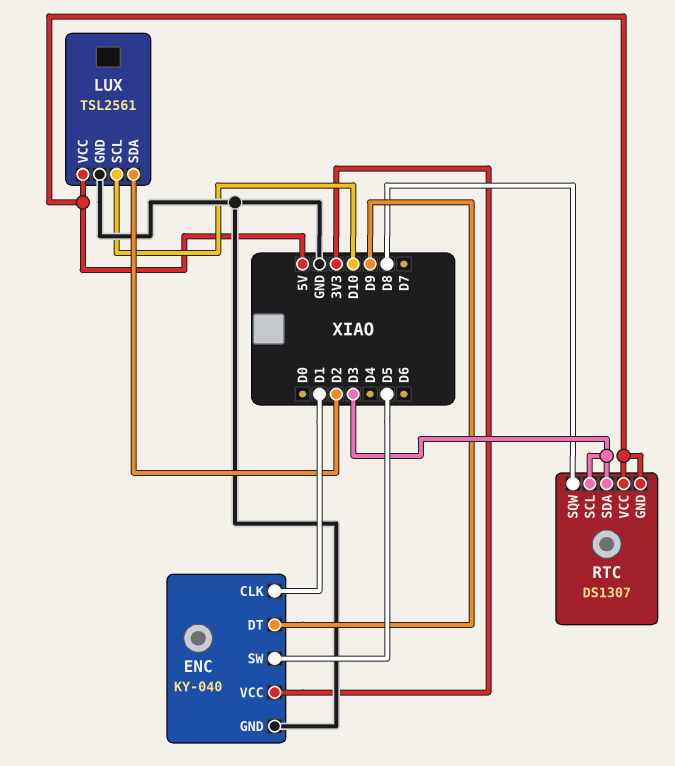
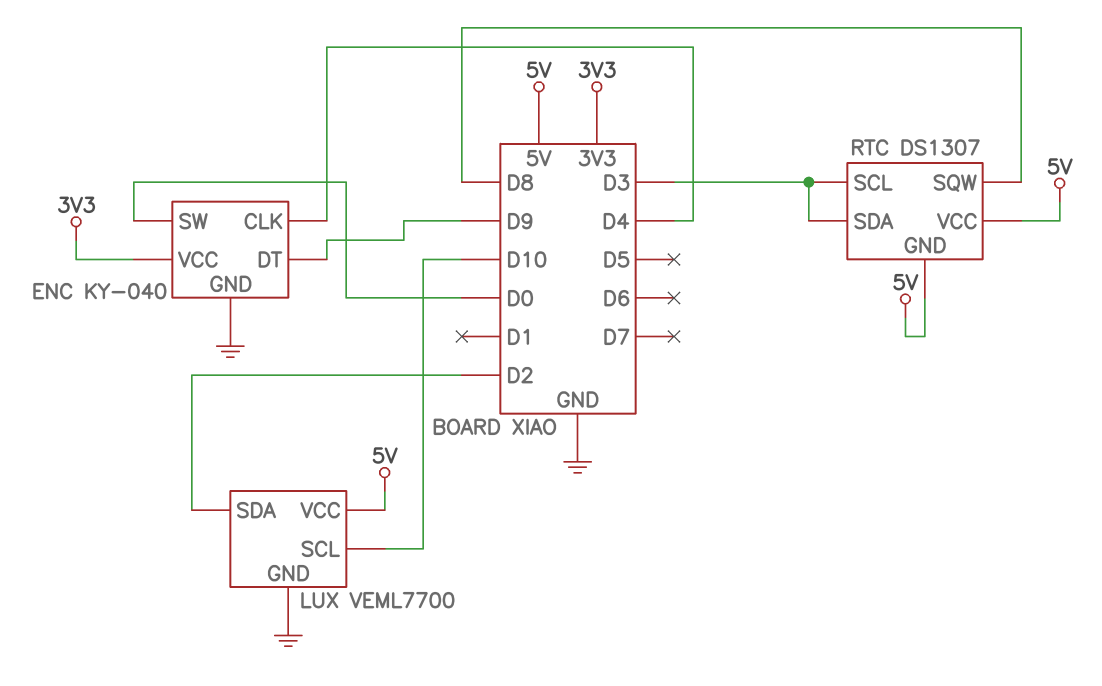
ENC pin CLK: D1 -> D4
ENC pin SW: D5 -> D0
LUX: TSL2561 -> VEML7700

